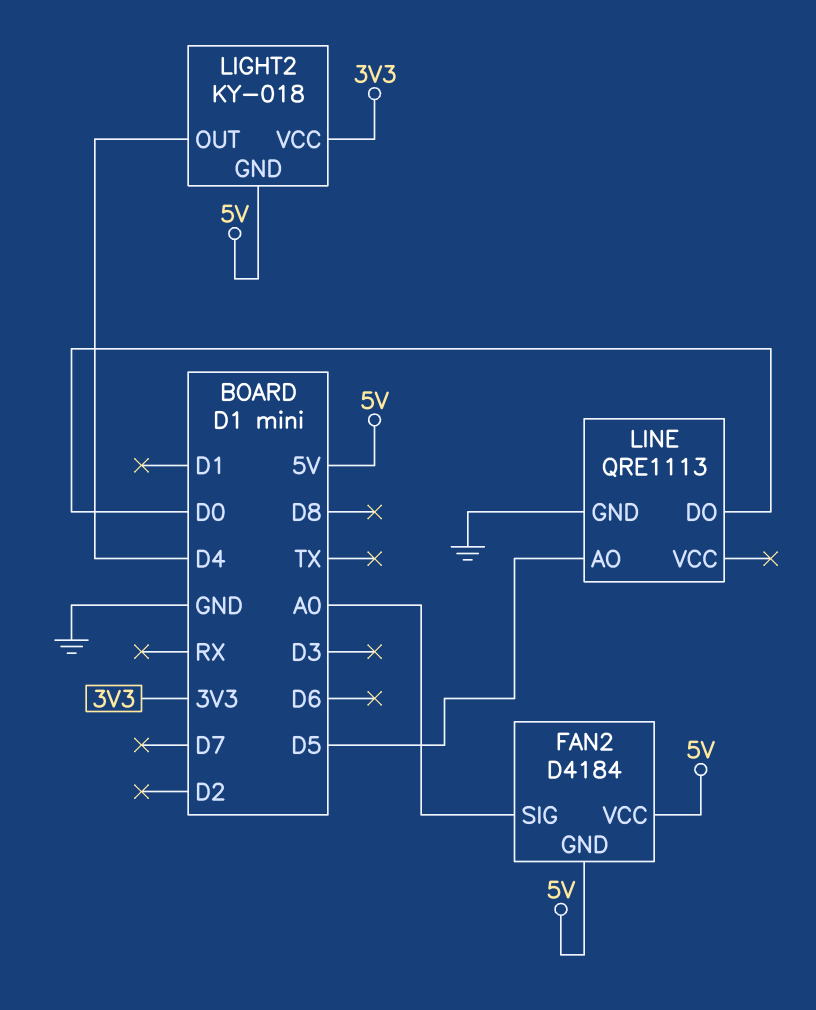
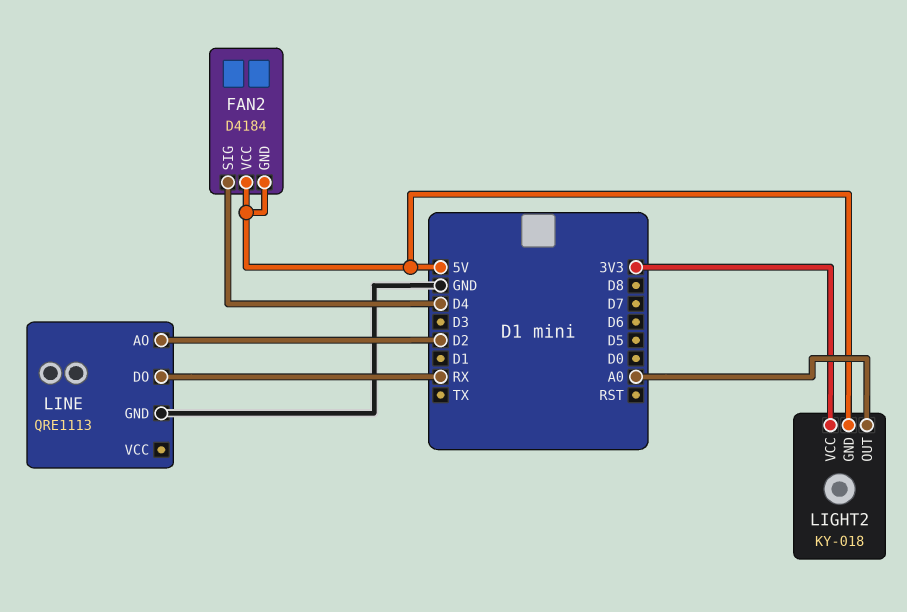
FAN2 pin SIG: A0 -> D4
LIGHT2 pin OUT: D4 -> A0
LINE pin AO: D5 -> D2
LINE pin DO: D0 -> RX

